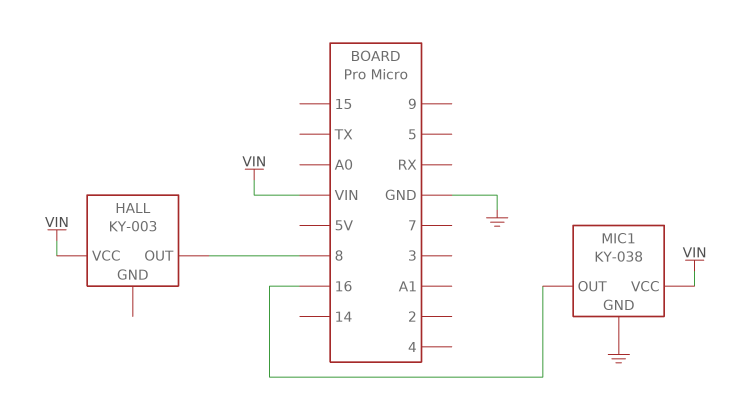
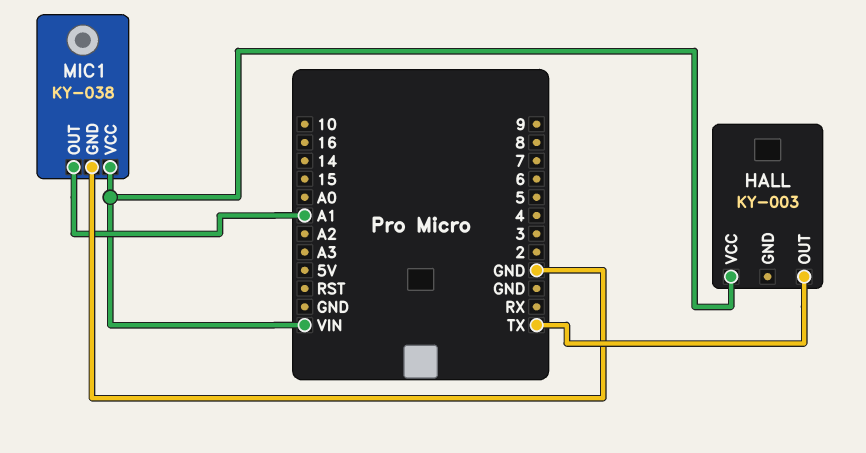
HALL pin OUT: 8 -> TX
MIC1 pin OUT: 16 -> A1

